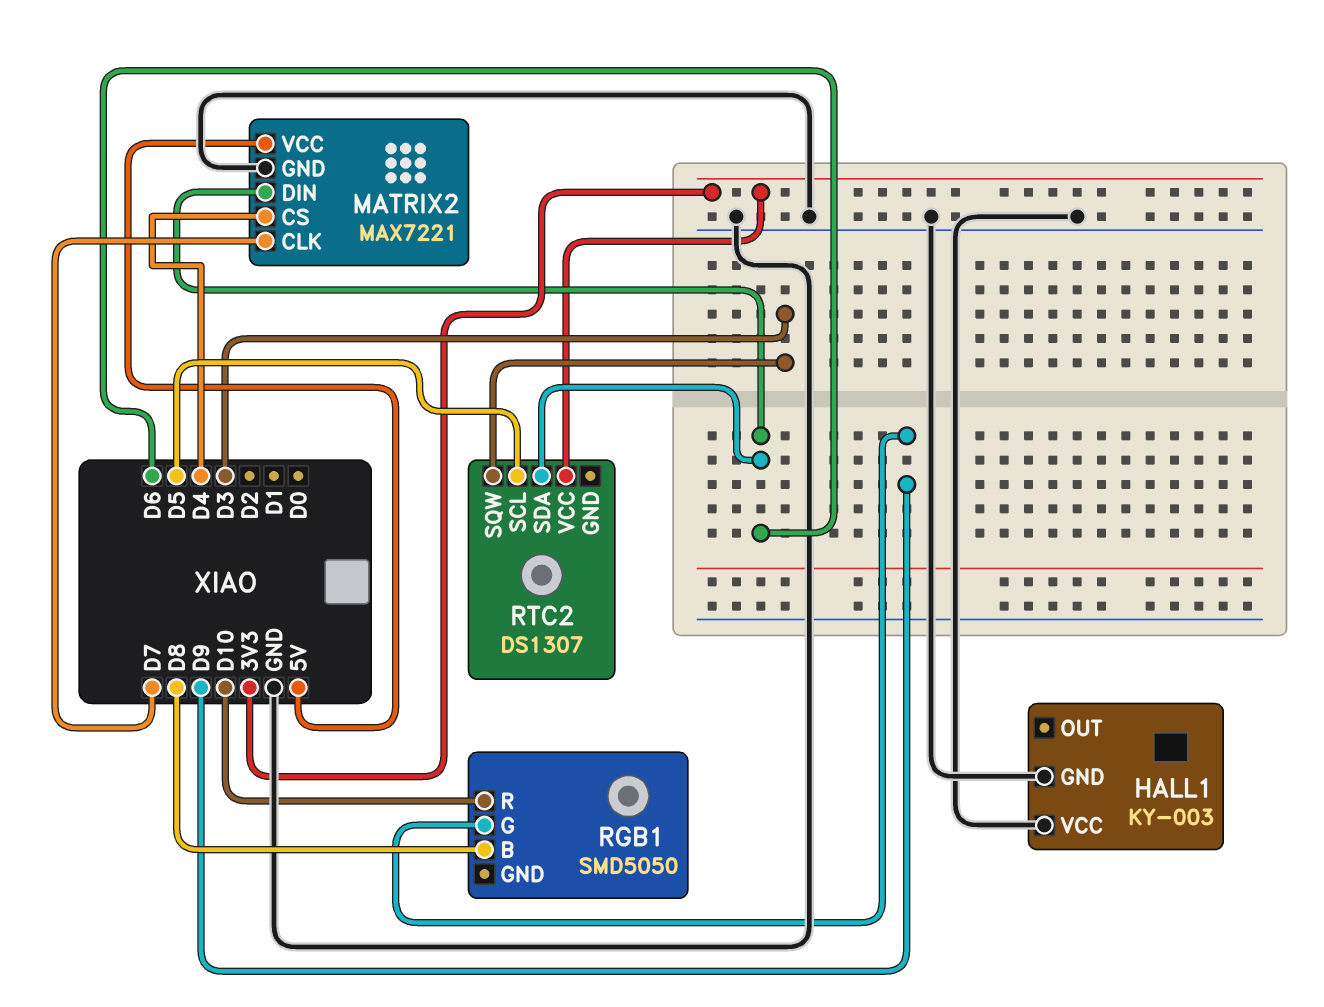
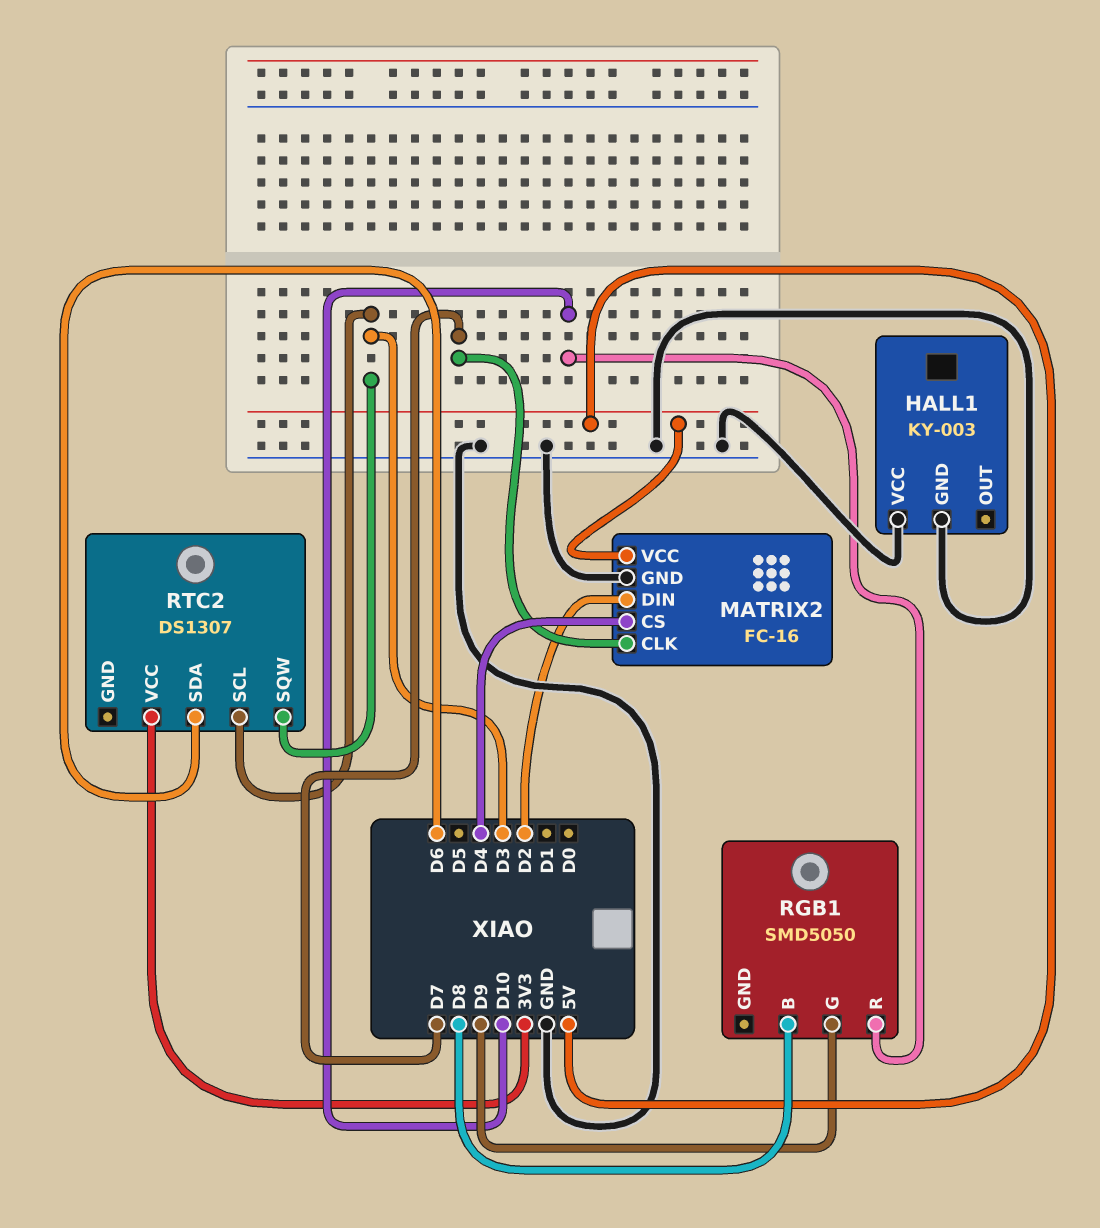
MATRIX2: MAX7221 -> FC-16
MATRIX2 pin DIN: D6 -> D2
RTC2 pin SCL: D5 -> D3

